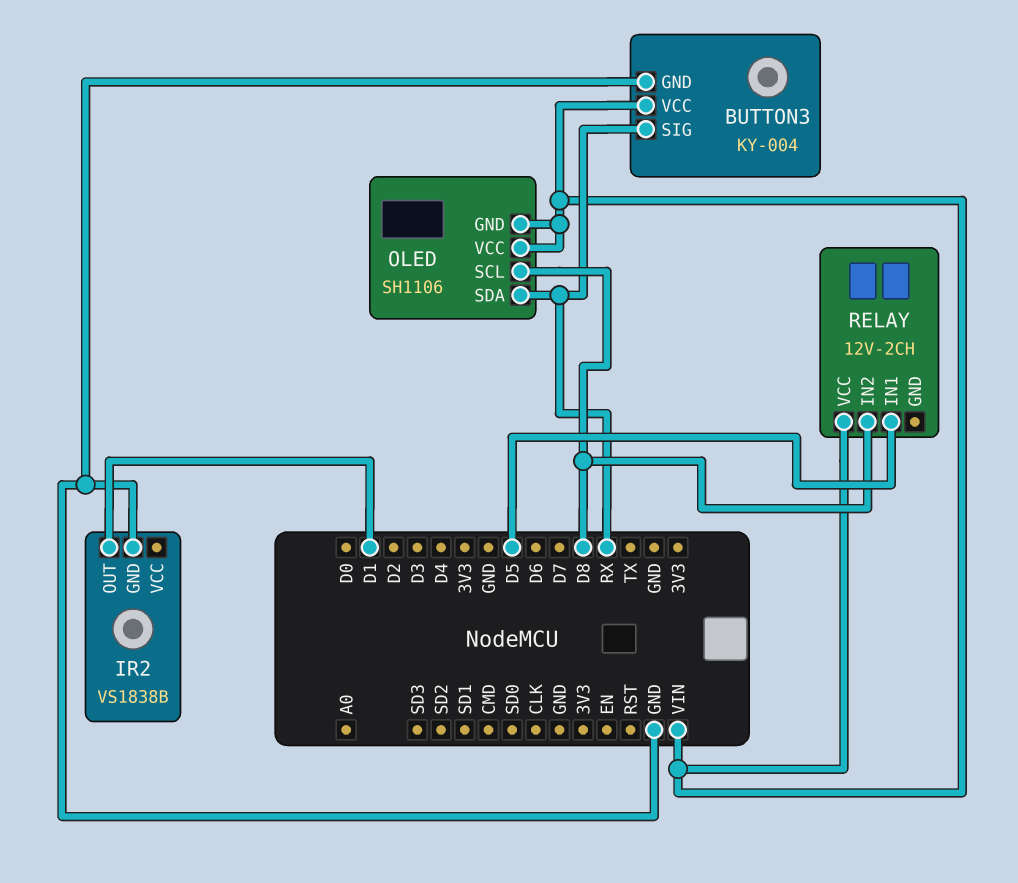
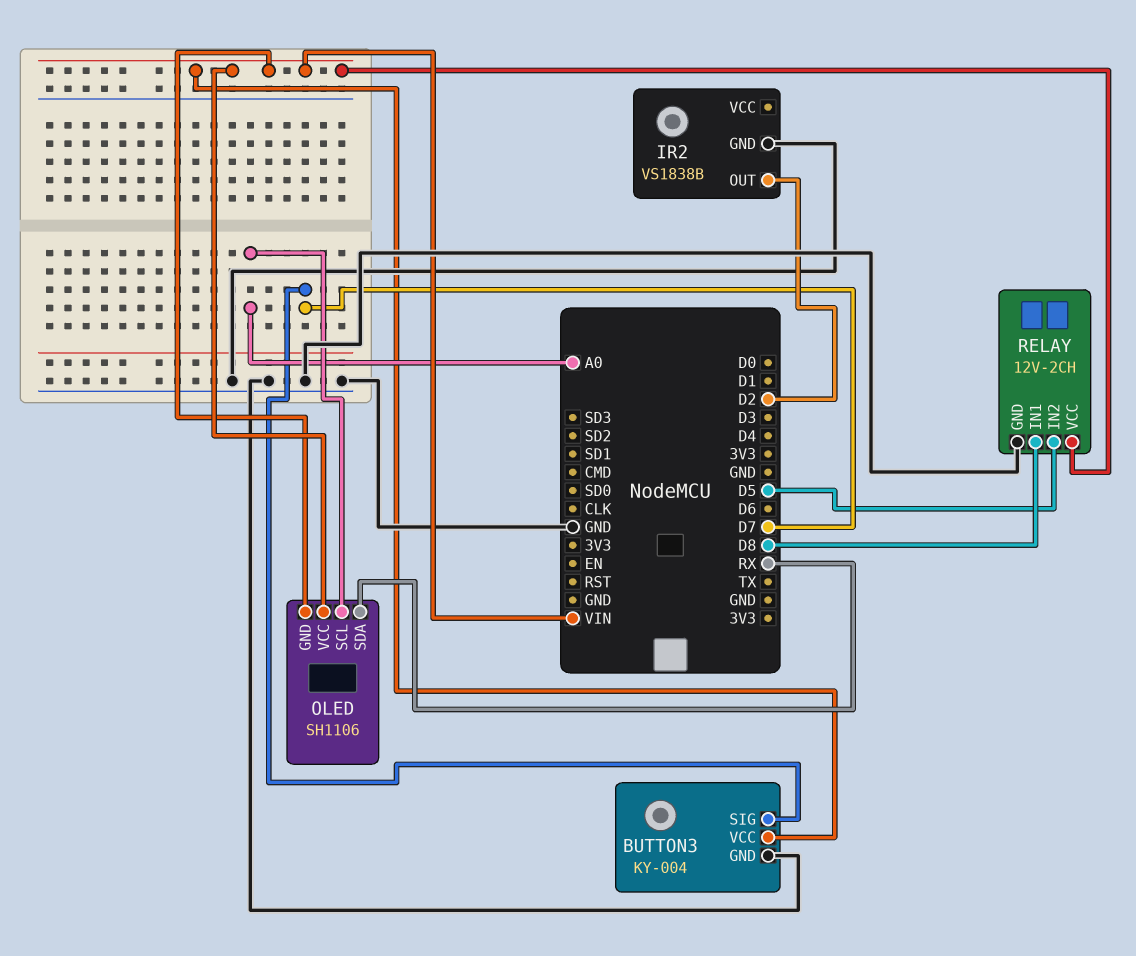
BUTTON3 pin SIG: RX -> D7
IR2 pin OUT: D1 -> D2
OLED pin SCL: D8 -> A0
RELAY pin GND: none -> GND
RELAY pin IN1: D5 -> D8
RELAY pin IN2: D8 -> D5

